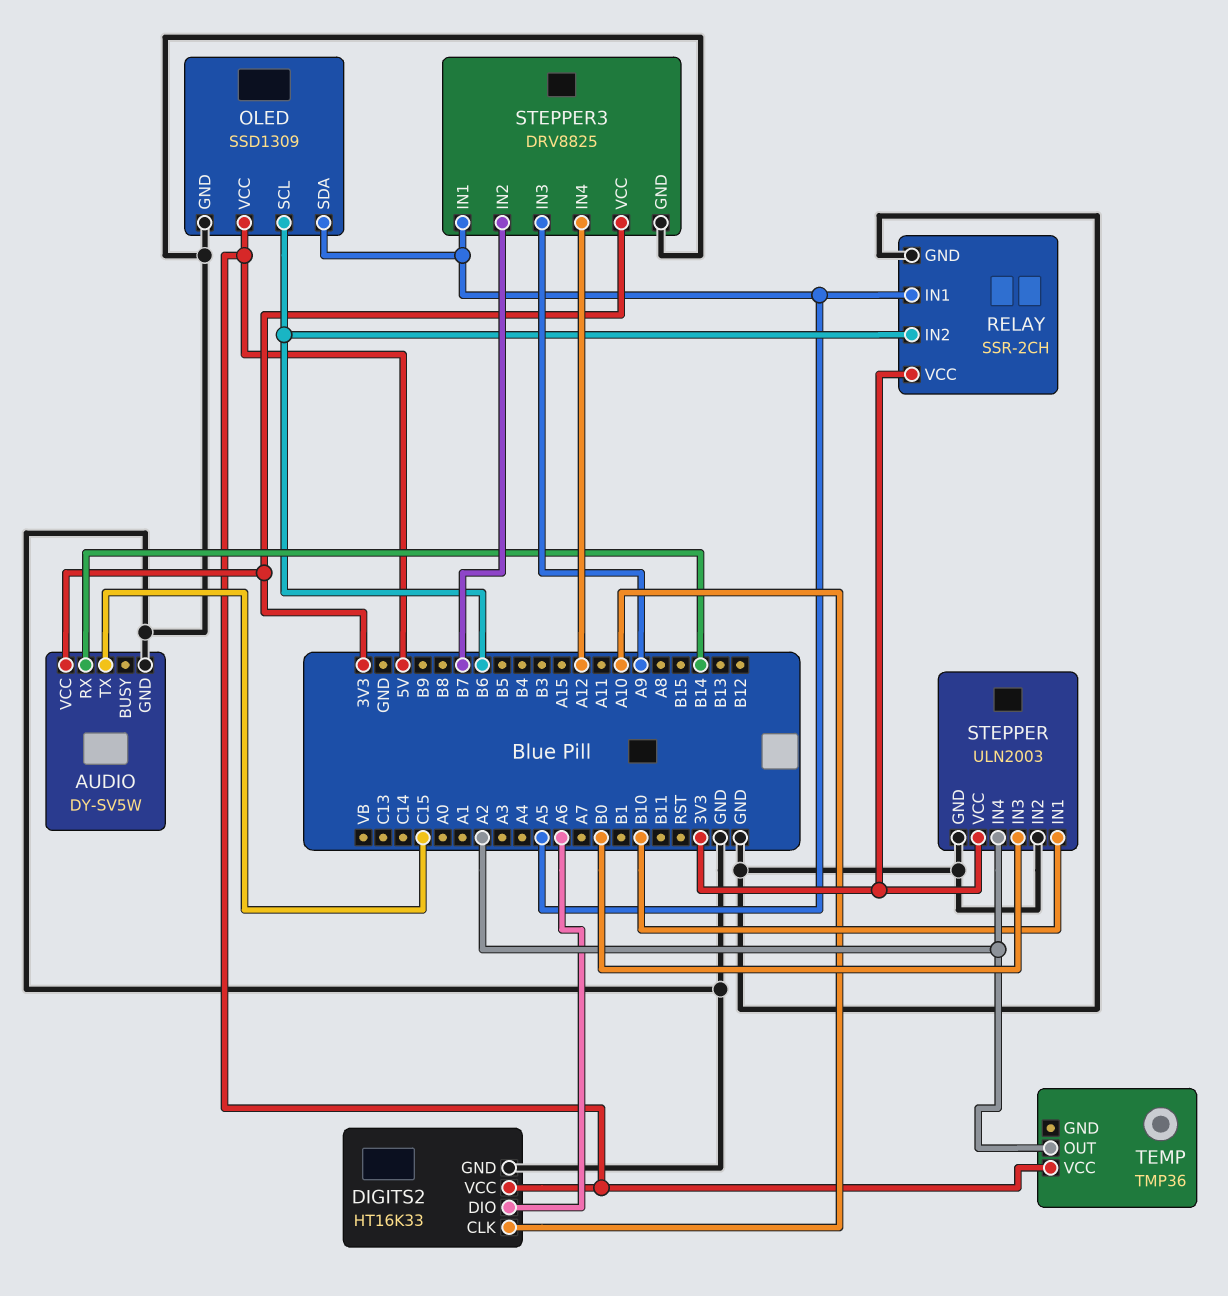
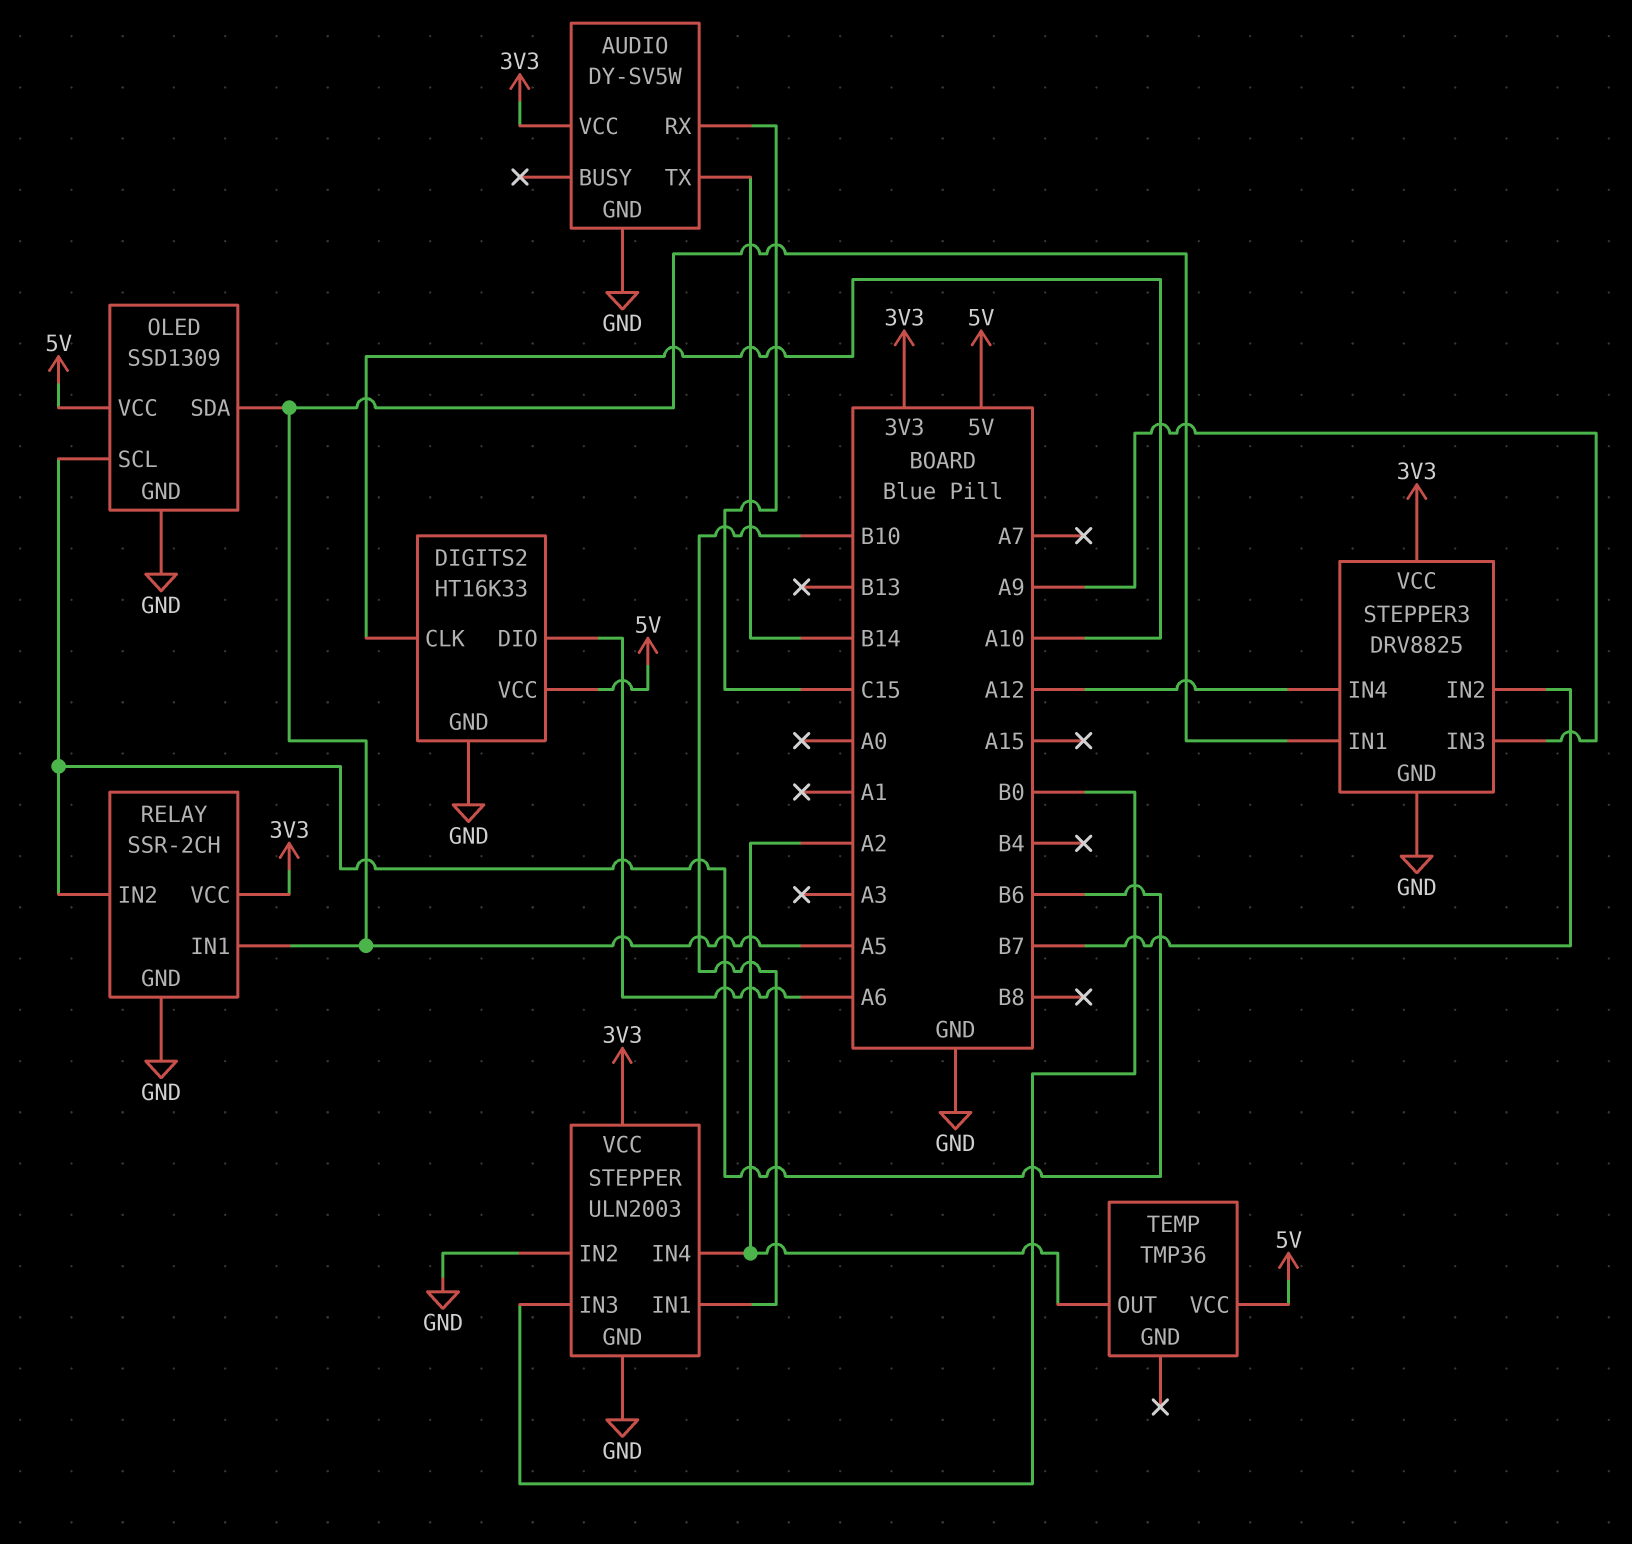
AUDIO pin RX: B14 -> C15
AUDIO pin TX: C15 -> B14

